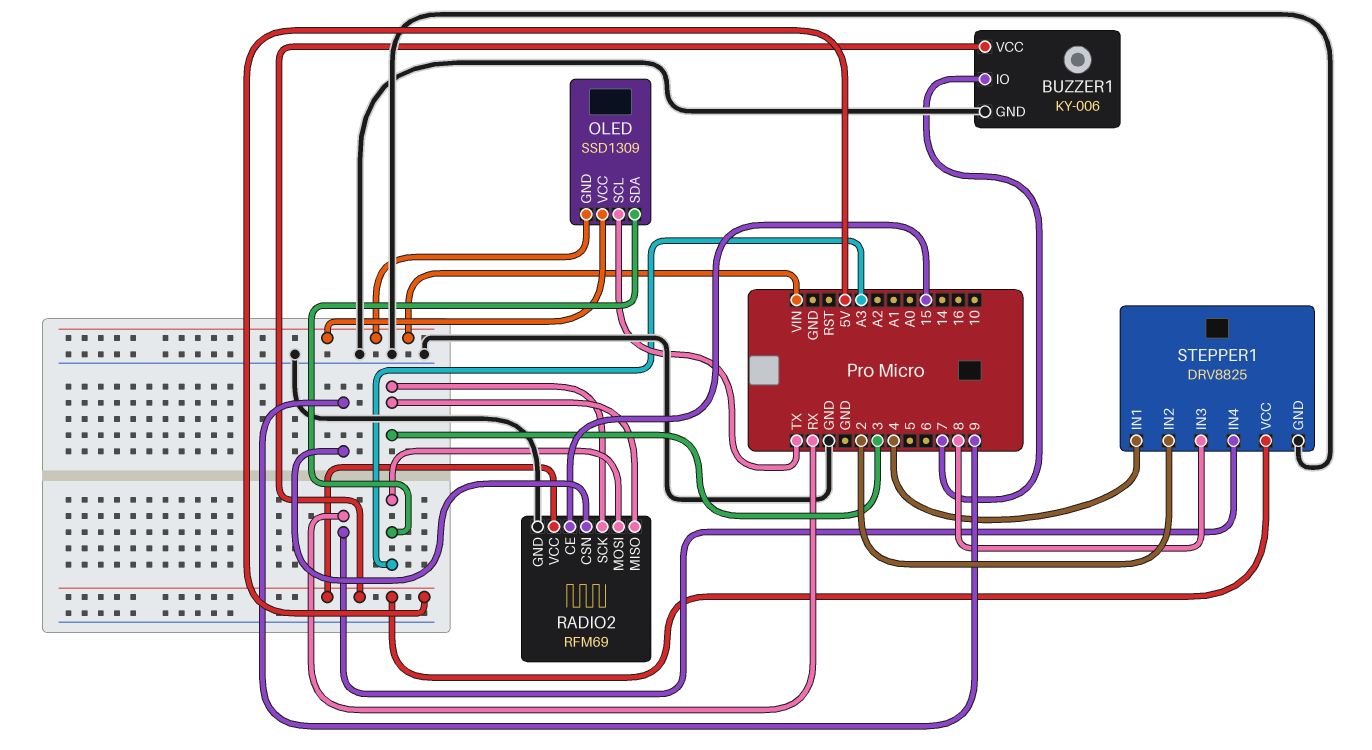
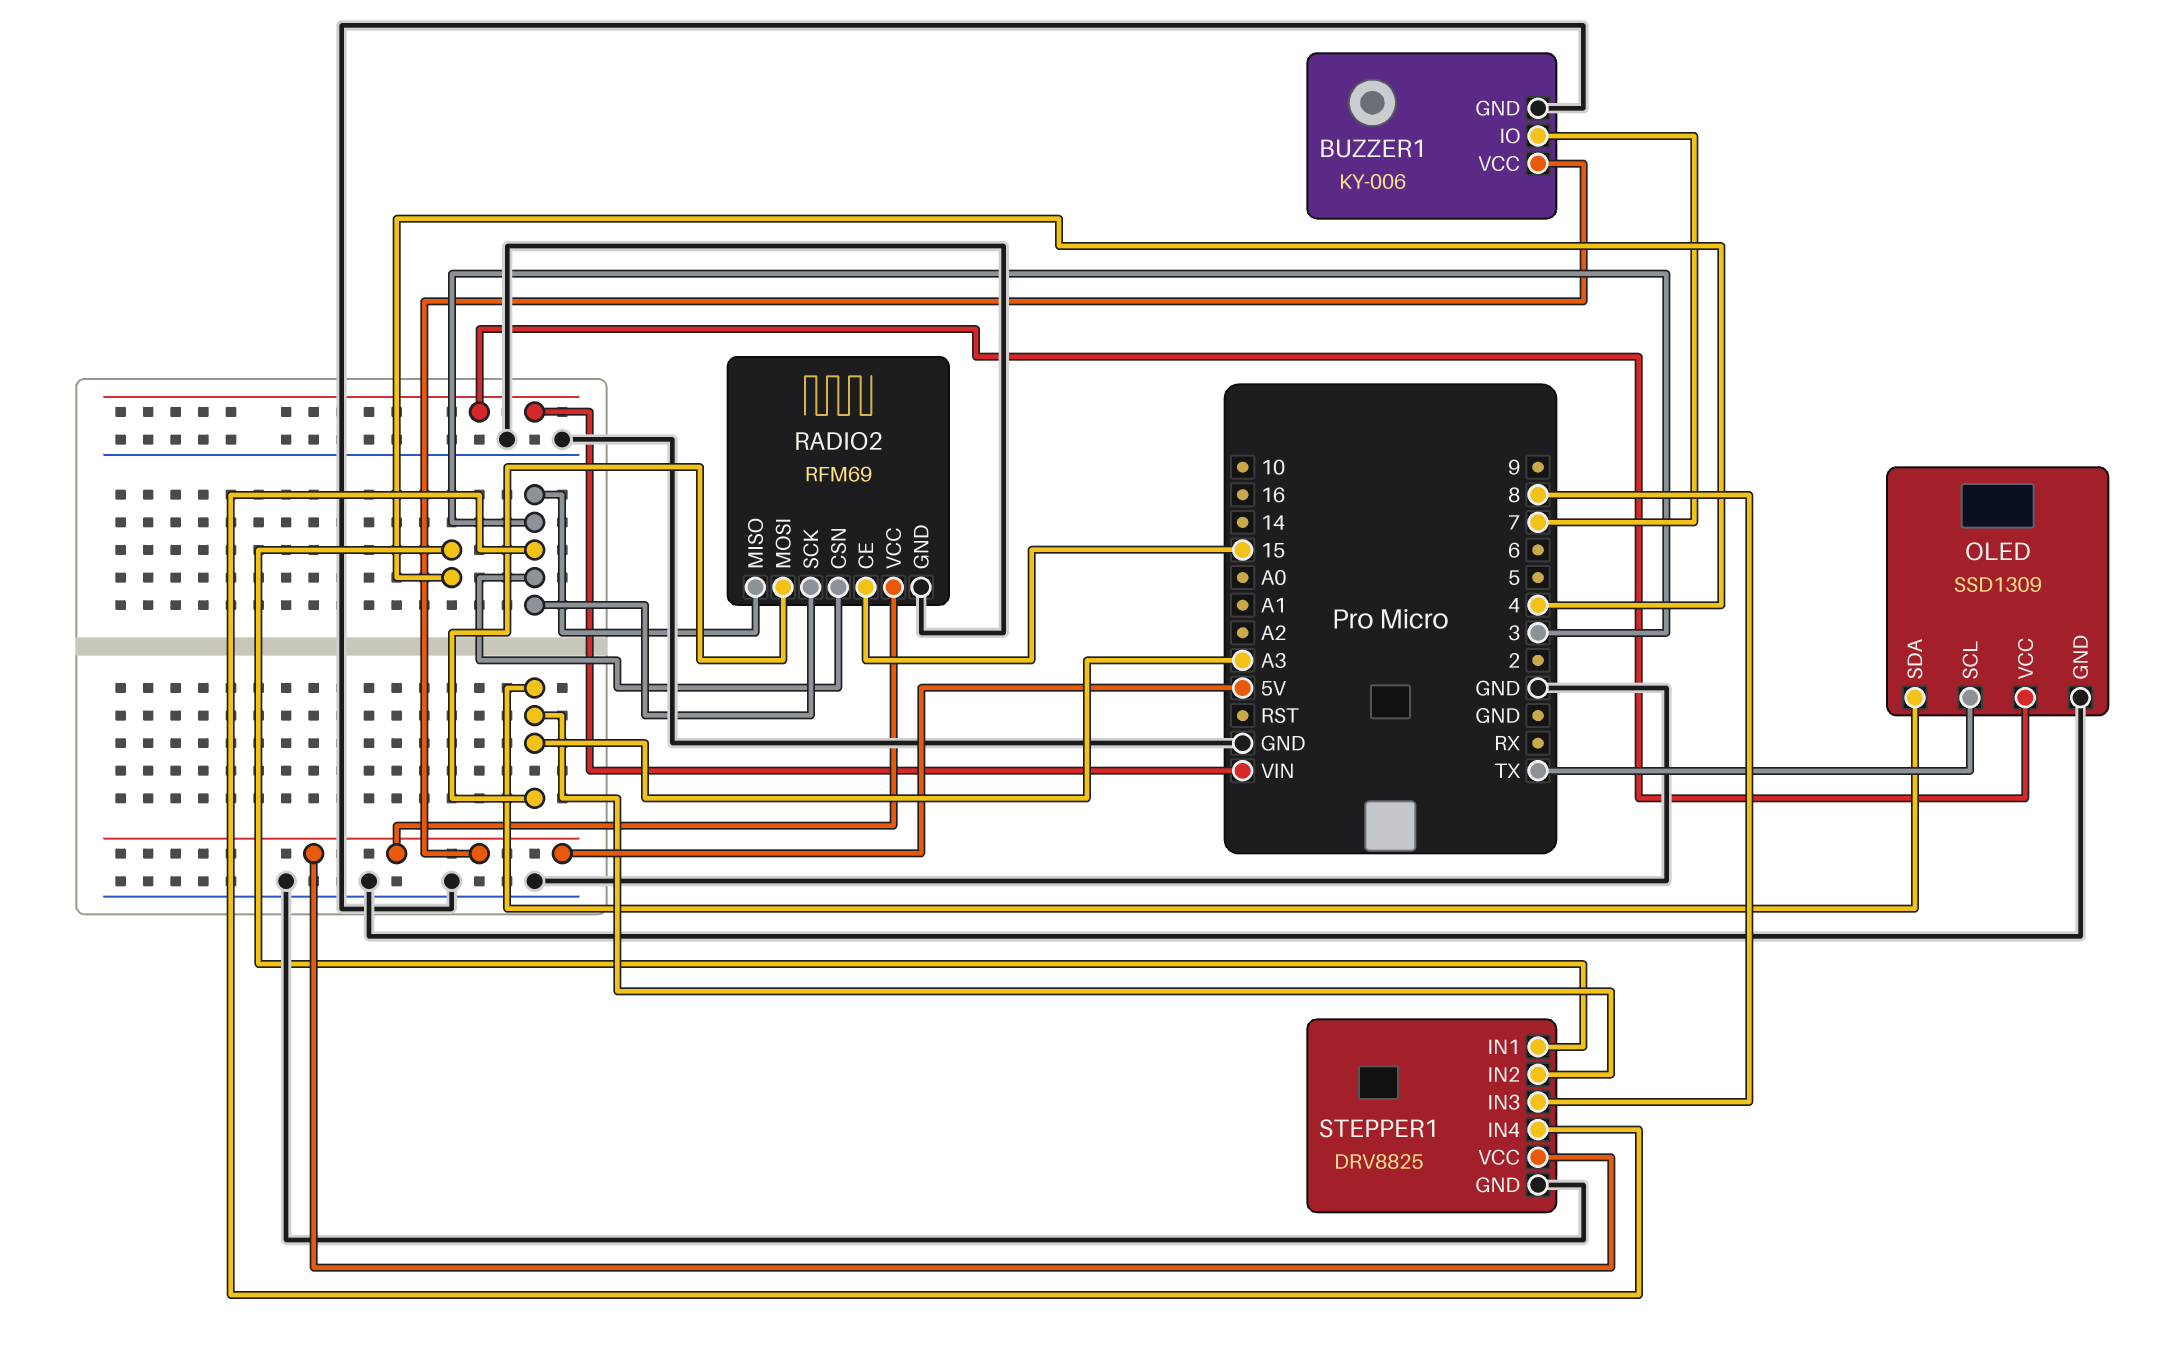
OLED pin GND: VIN -> GND
RADIO2 pin CSN: 9 -> 3
STEPPER1 pin IN2: 2 -> A3
STEPPER1 pin IN4: RX -> 3

